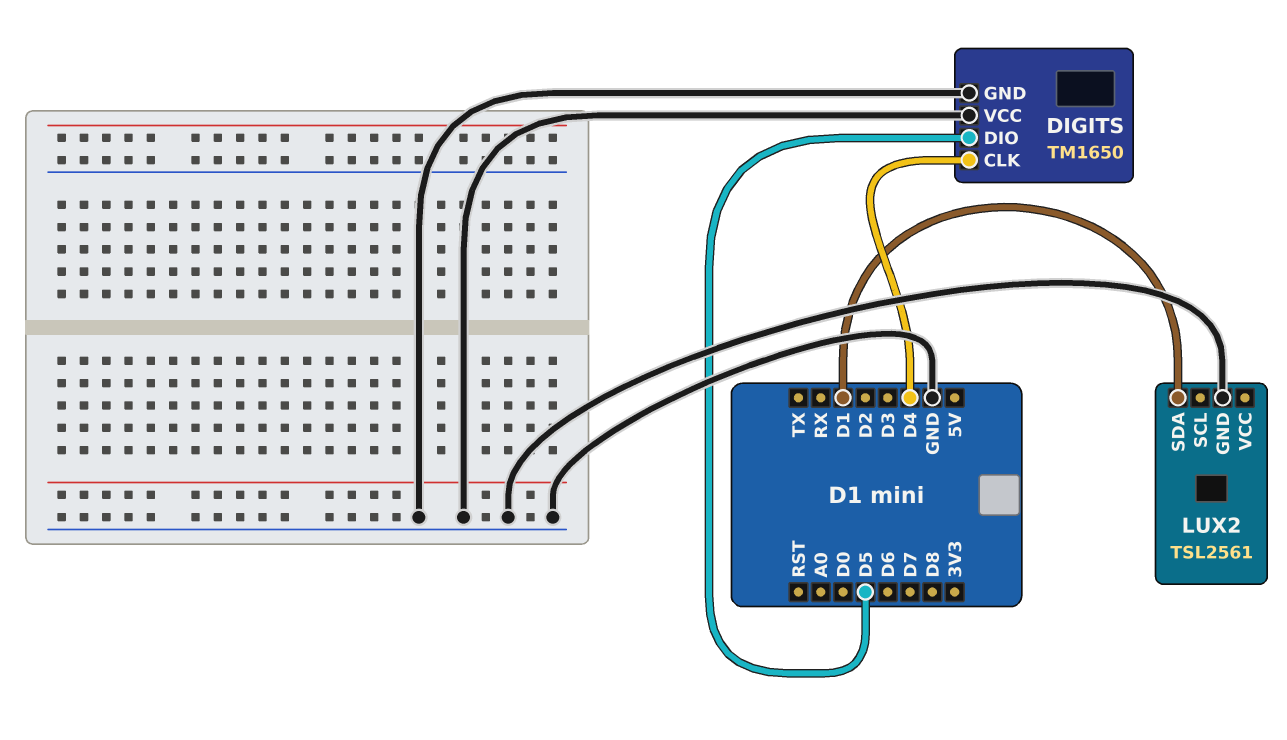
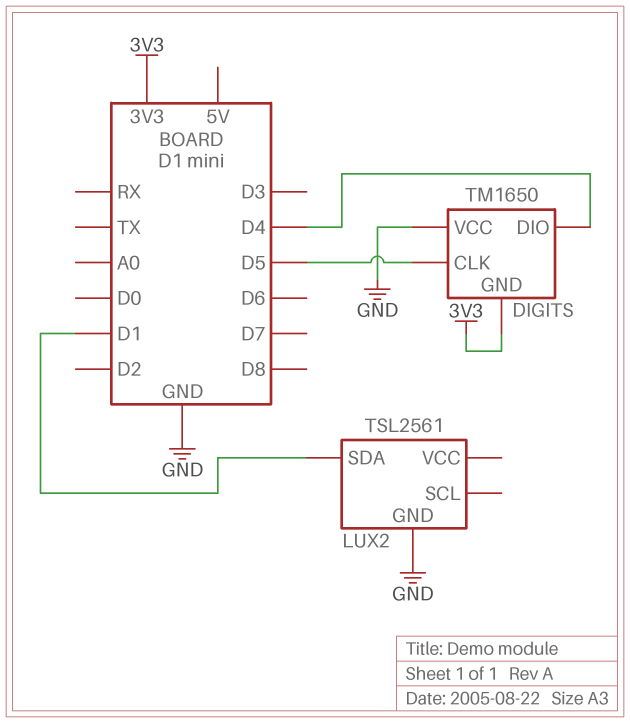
DIGITS pin CLK: D4 -> D5
DIGITS pin DIO: D5 -> D4
DIGITS pin GND: GND -> 3V3

